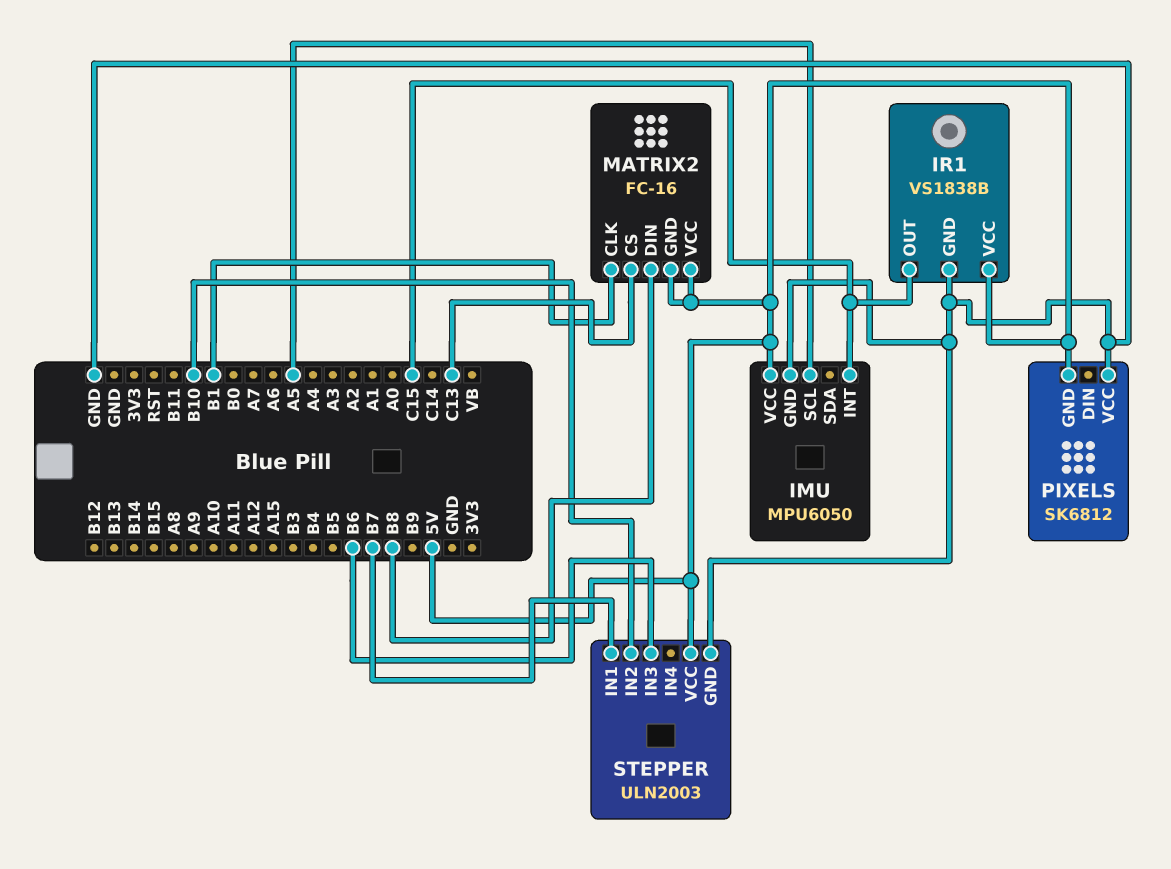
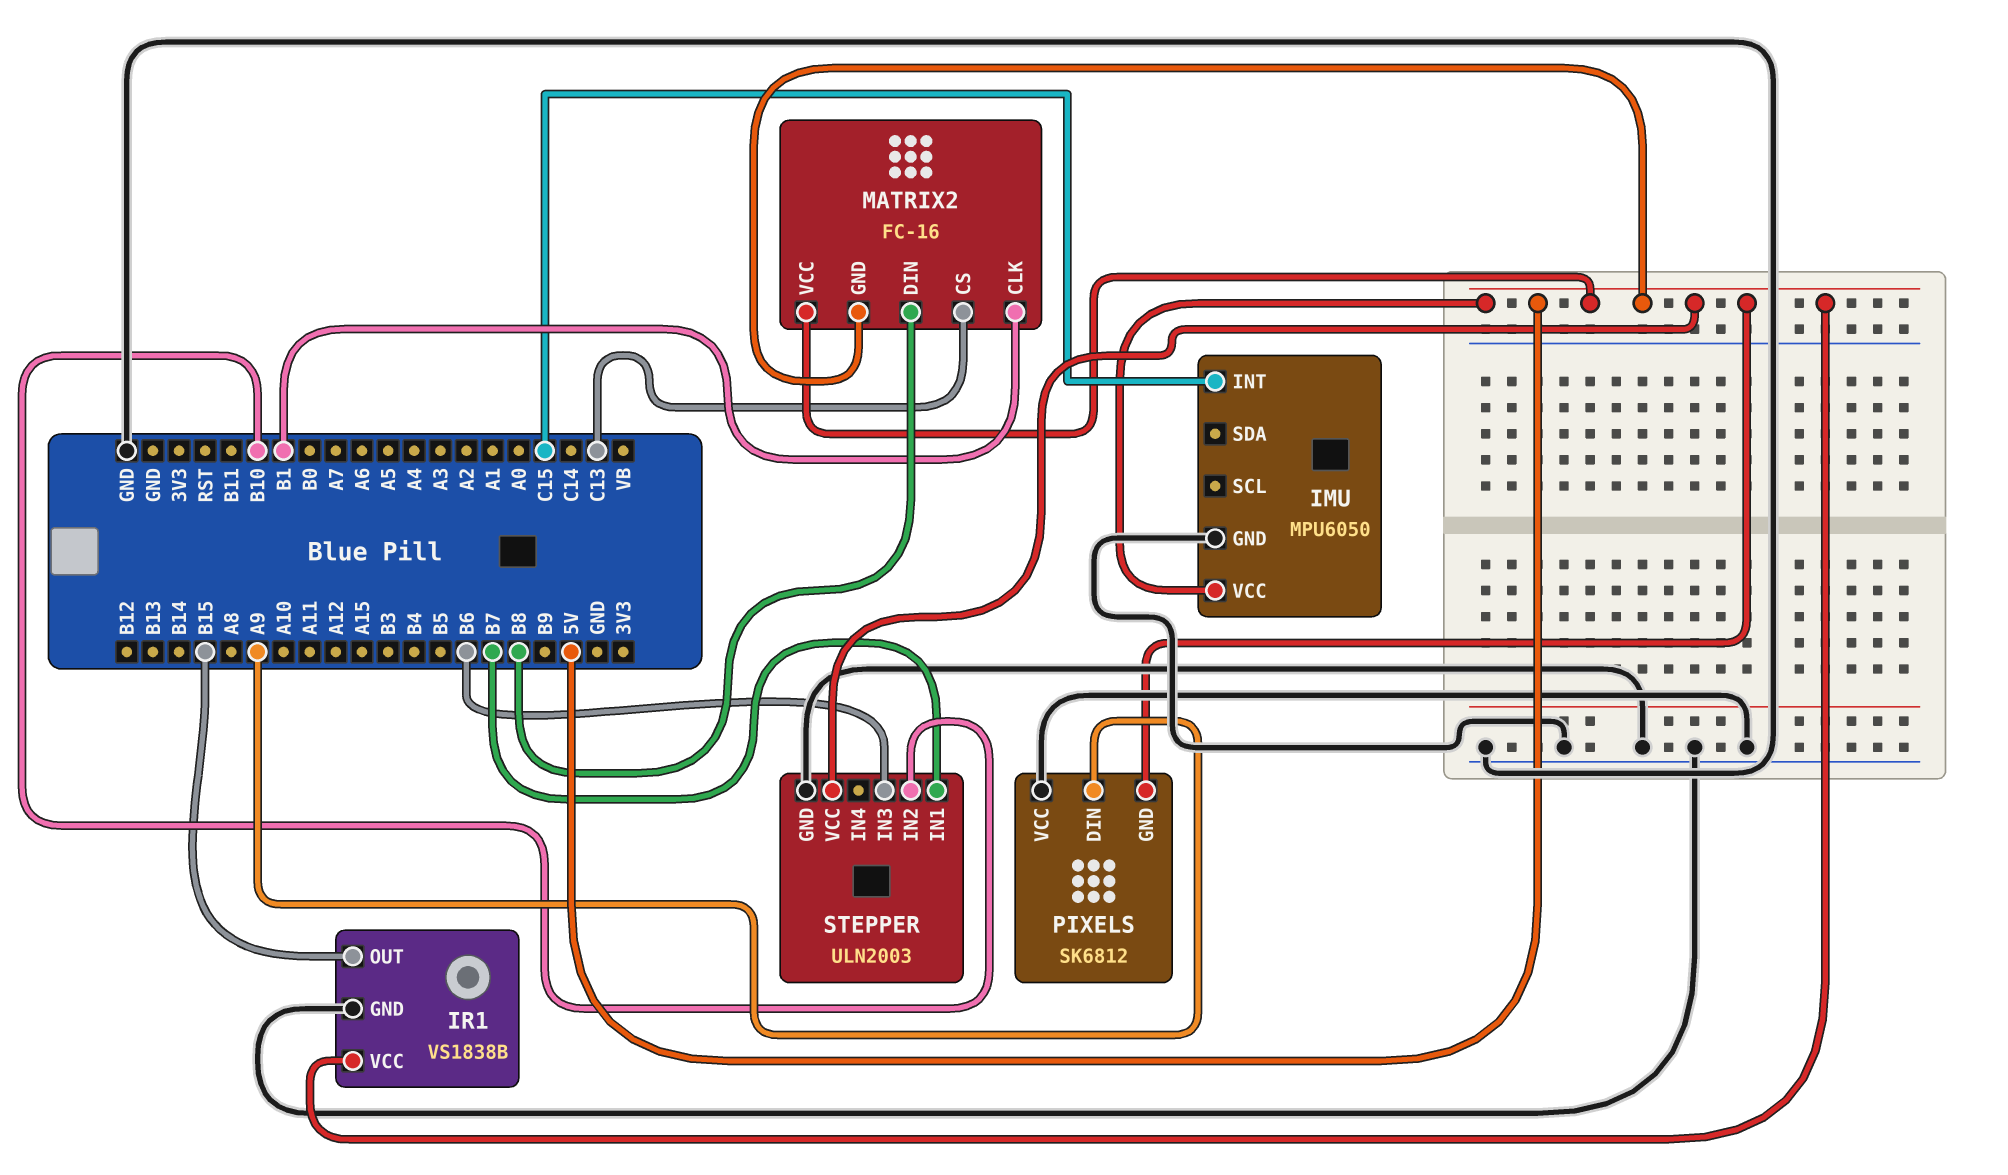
IMU pin SCL: A5 -> none
IR1 pin OUT: C15 -> B15
PIXELS pin DIN: none -> A9

